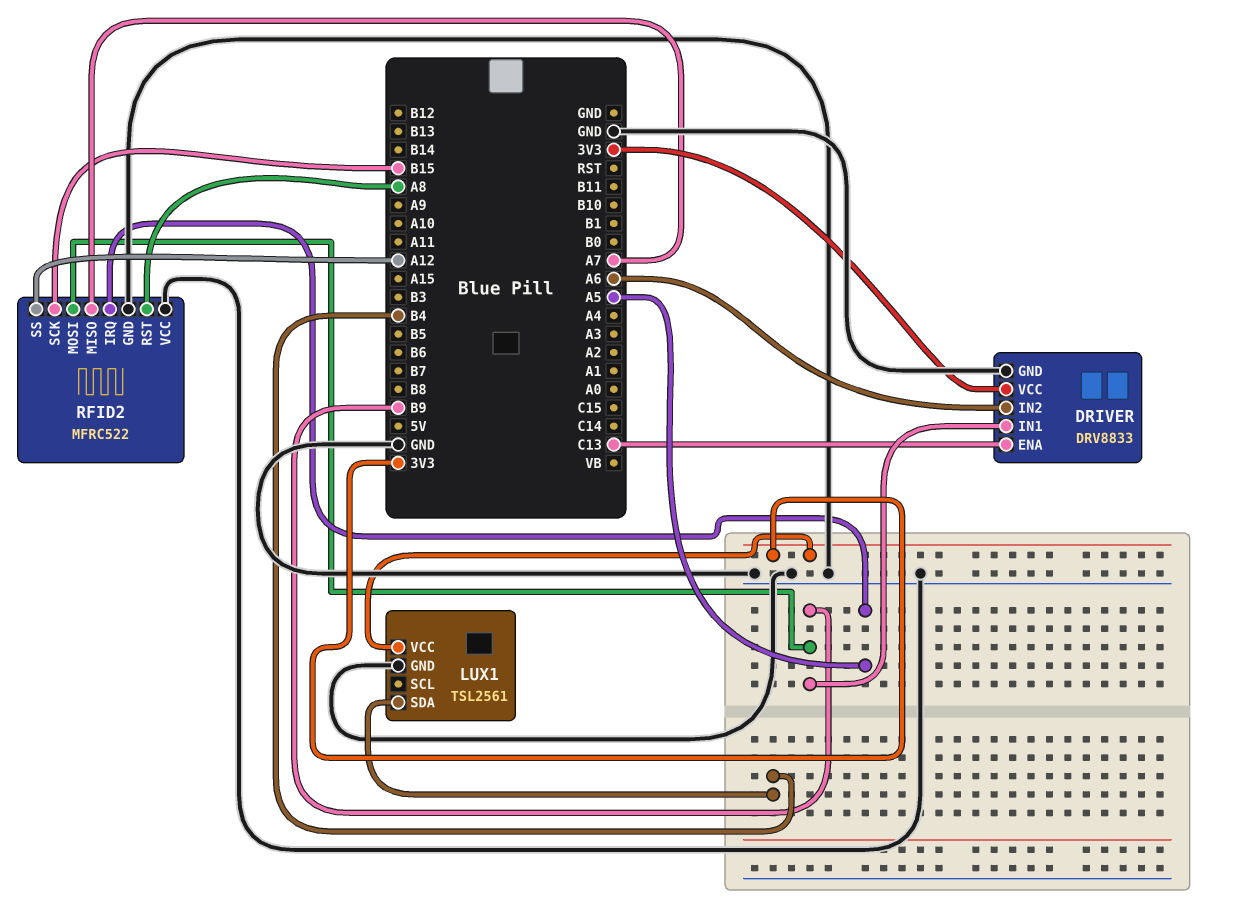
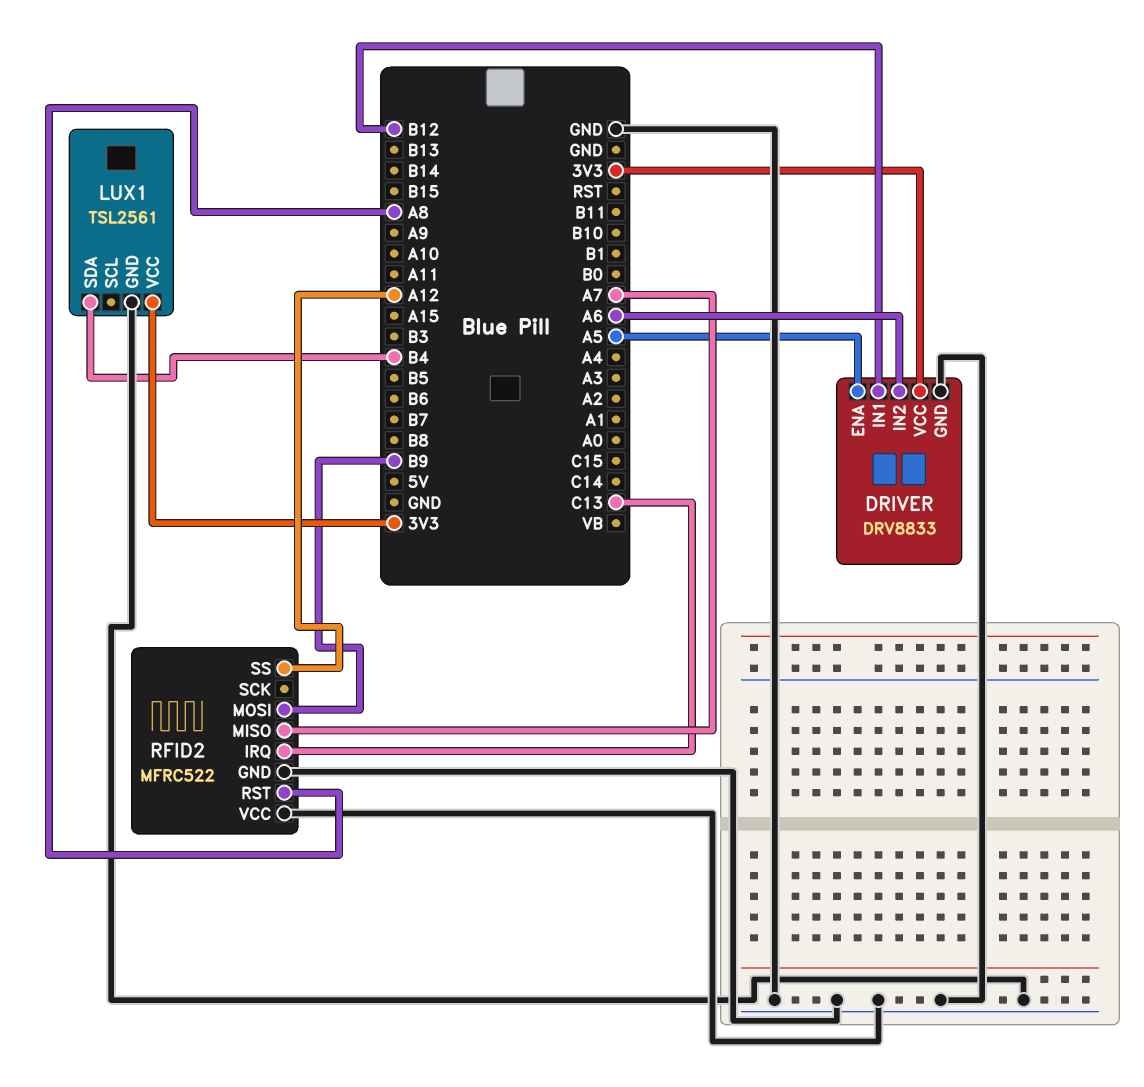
DRIVER pin ENA: C13 -> A5
DRIVER pin IN1: B9 -> B12
RFID2 pin IRQ: A5 -> C13
RFID2 pin SCK: B15 -> none

